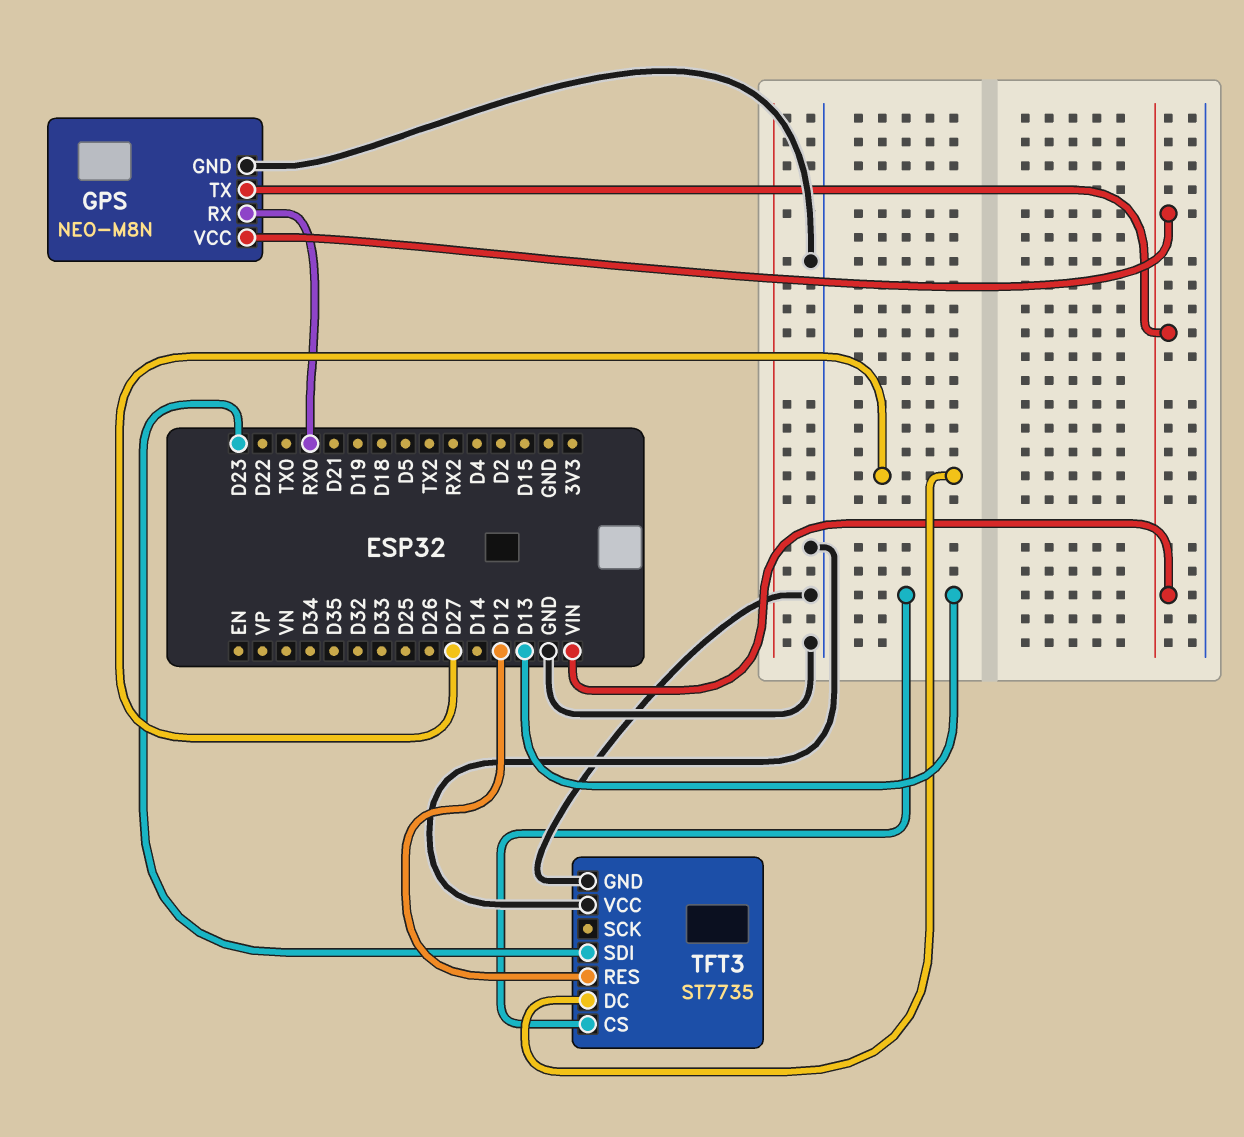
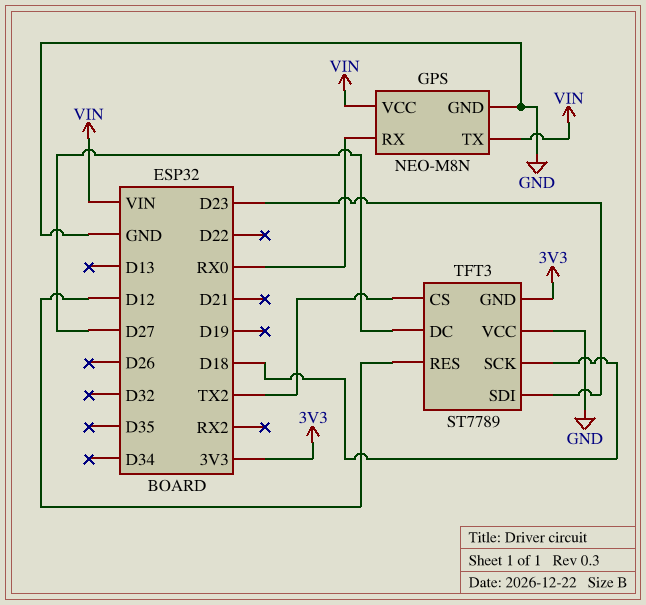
TFT3: ST7735 -> ST7789
TFT3 pin CS: D13 -> TX2
TFT3 pin GND: GND -> 3V3
TFT3 pin SCK: none -> D18

